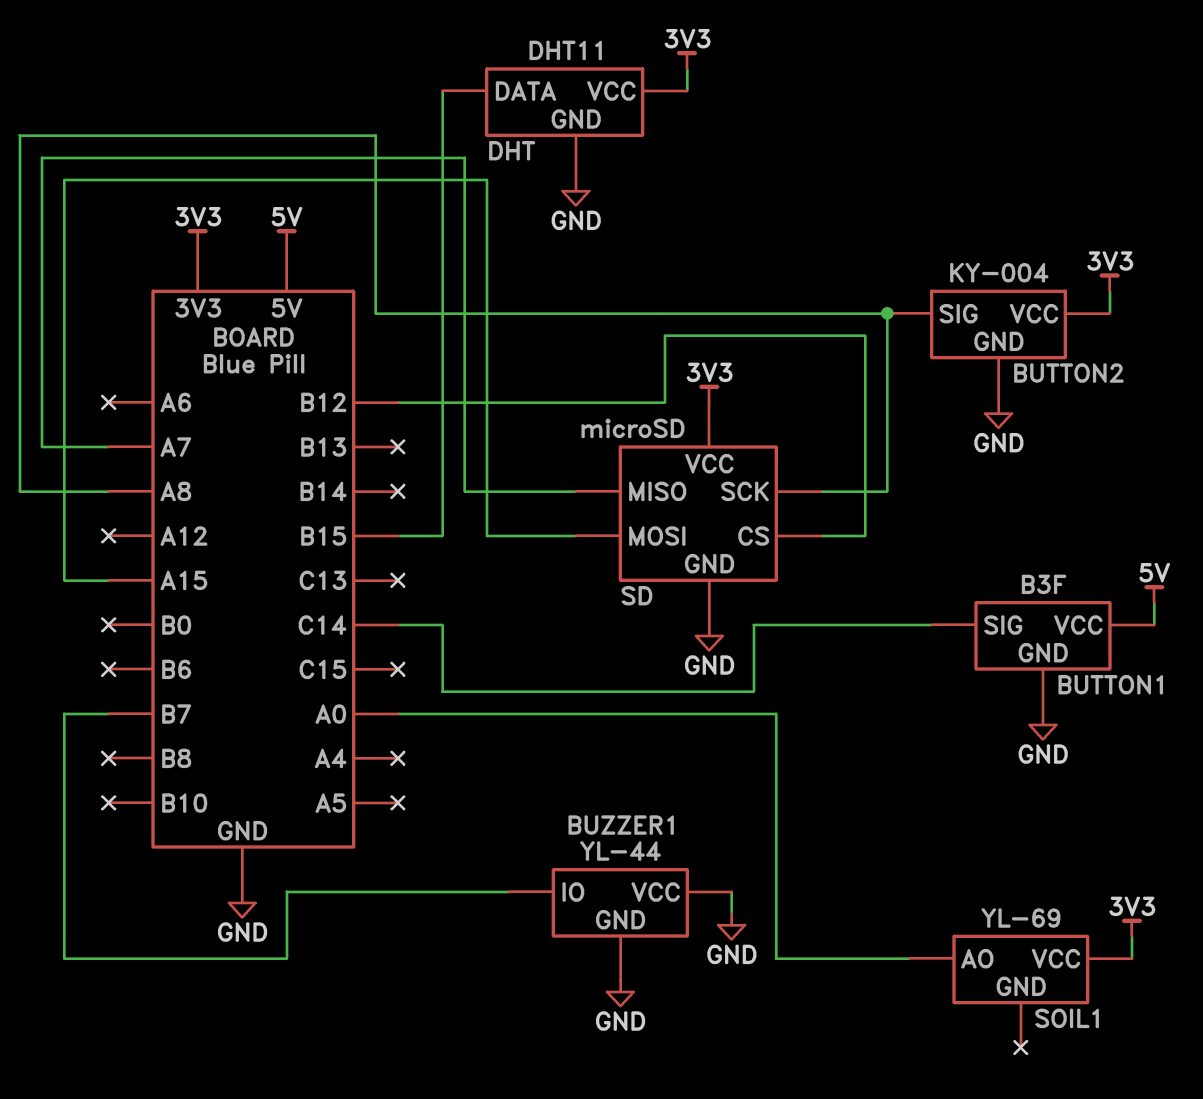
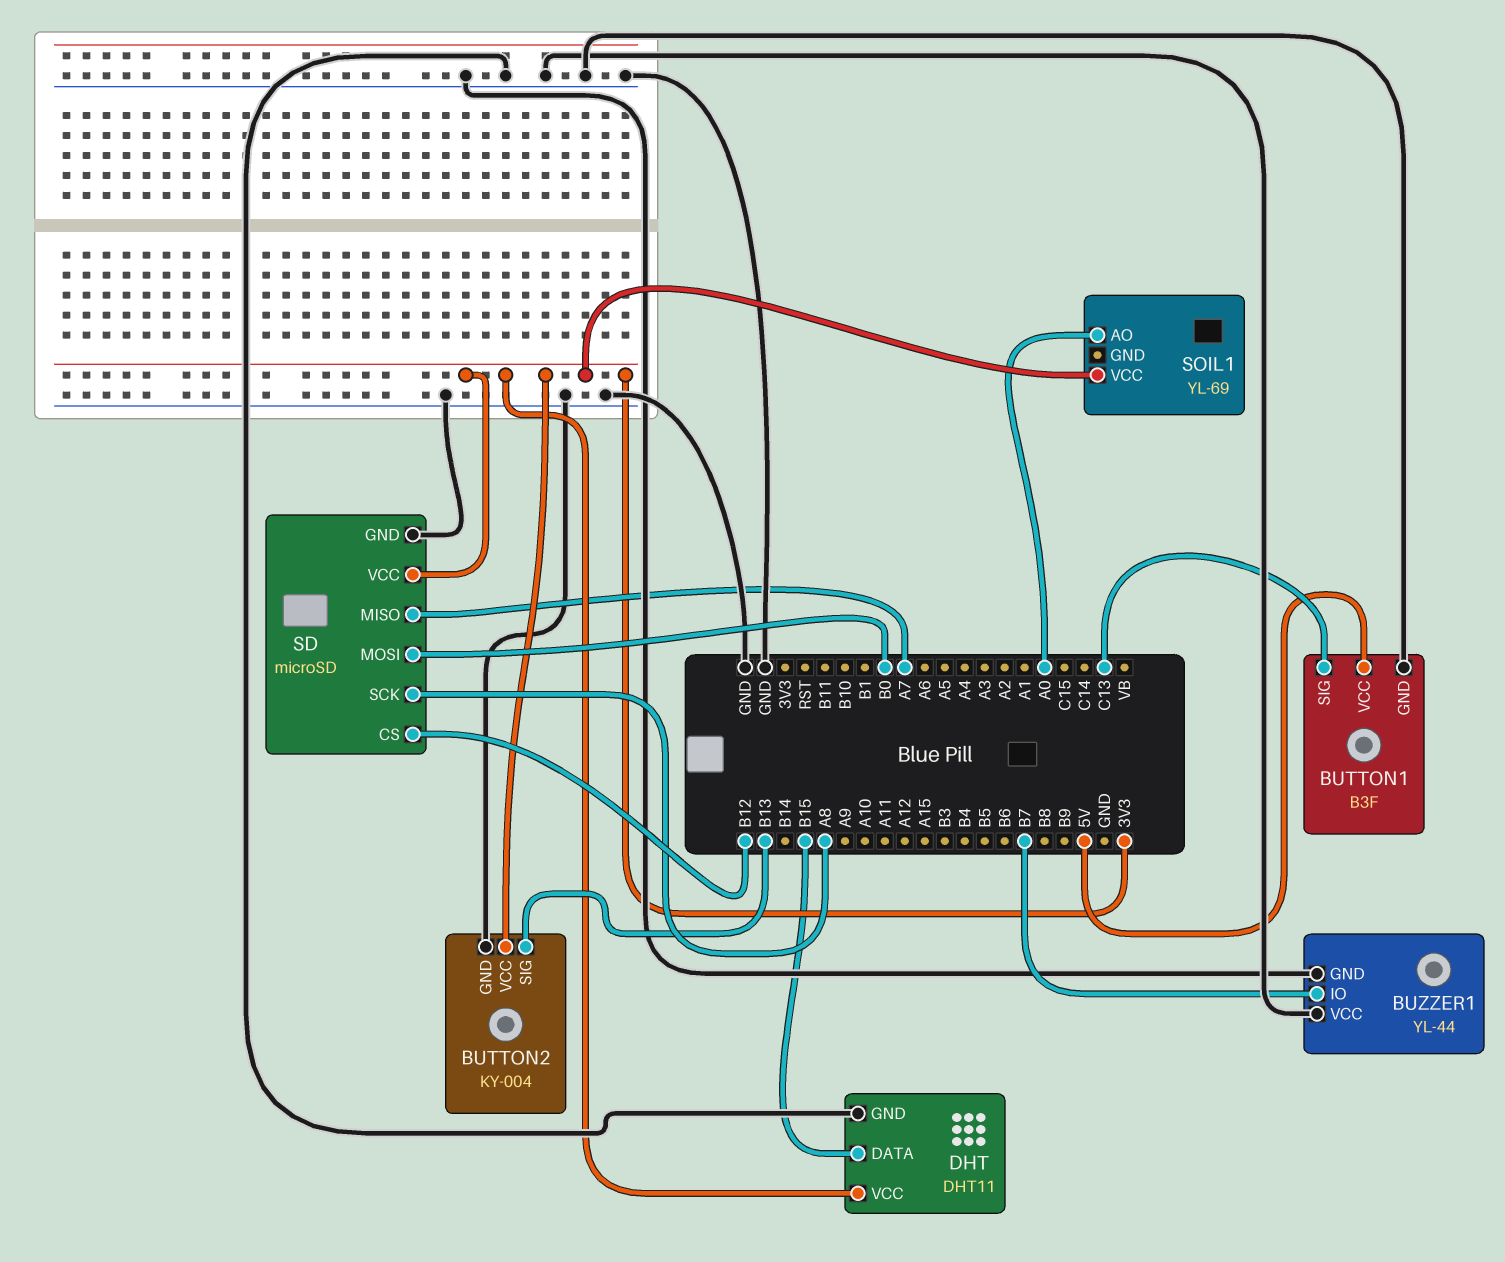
BUTTON1 pin SIG: C14 -> C13
BUTTON2 pin SIG: A8 -> B13
SD pin MOSI: A15 -> B0

